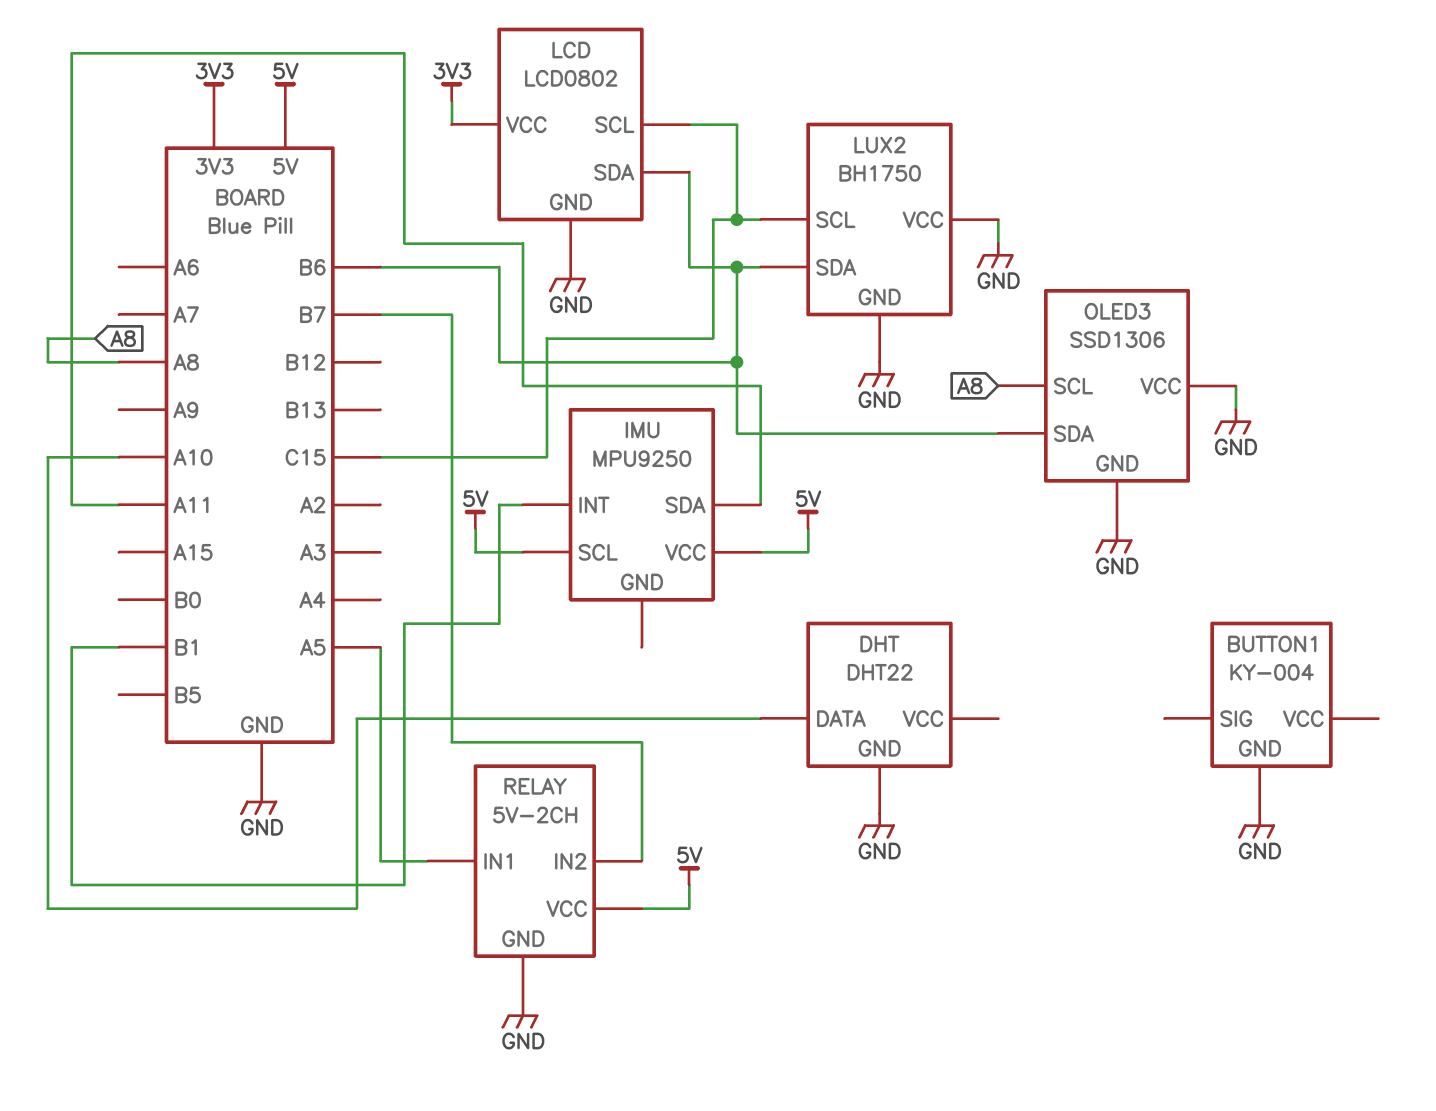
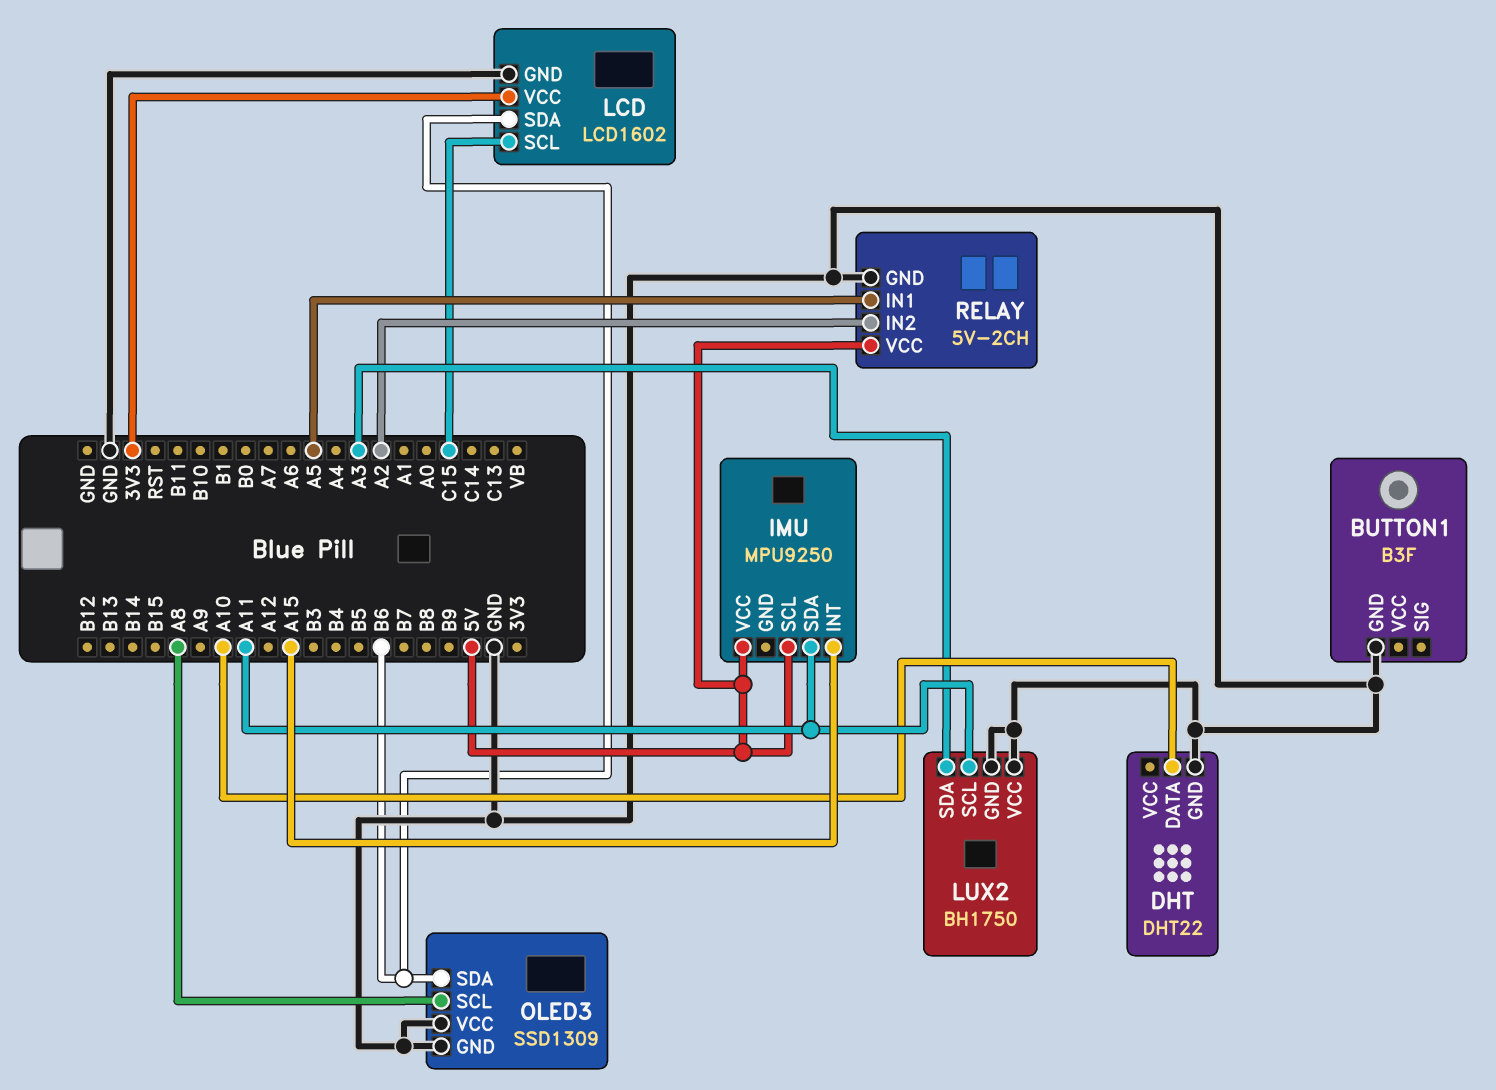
BUTTON1: KY-004 -> B3F
IMU pin INT: B1 -> A15
LCD: LCD0802 -> LCD1602
LUX2 pin SCL: C15 -> A11
LUX2 pin SDA: B6 -> A3
OLED3: SSD1306 -> SSD1309
RELAY pin IN2: B7 -> A2

